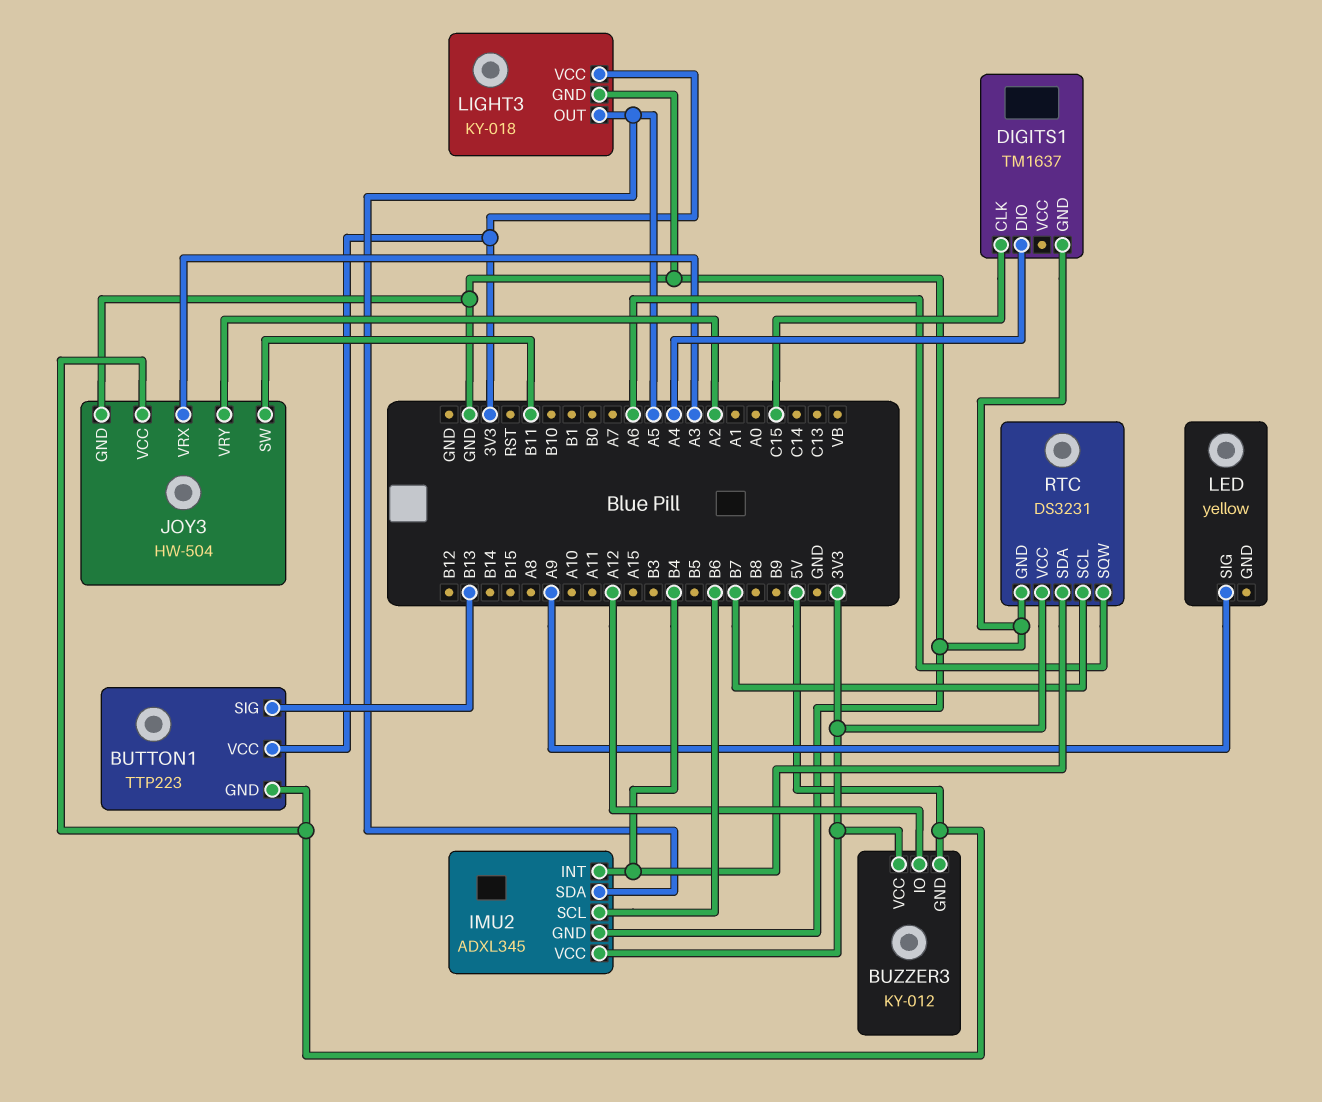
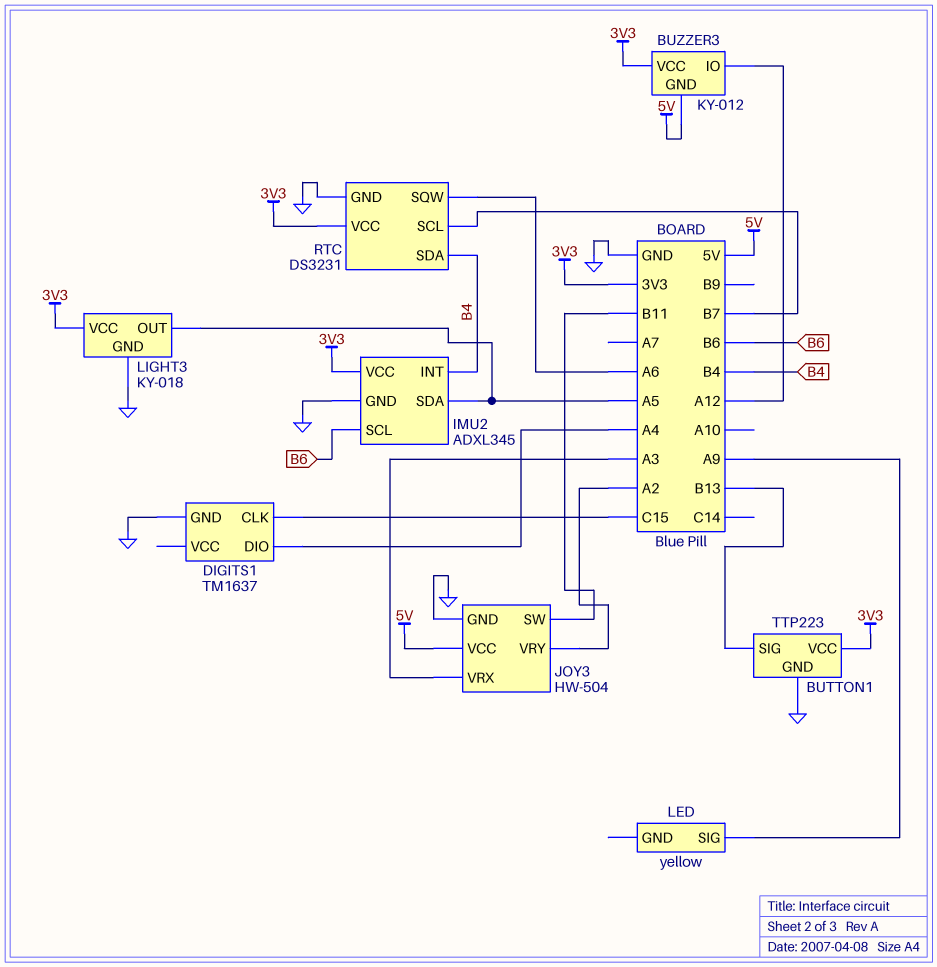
BUTTON1 pin GND: 5V -> GND

